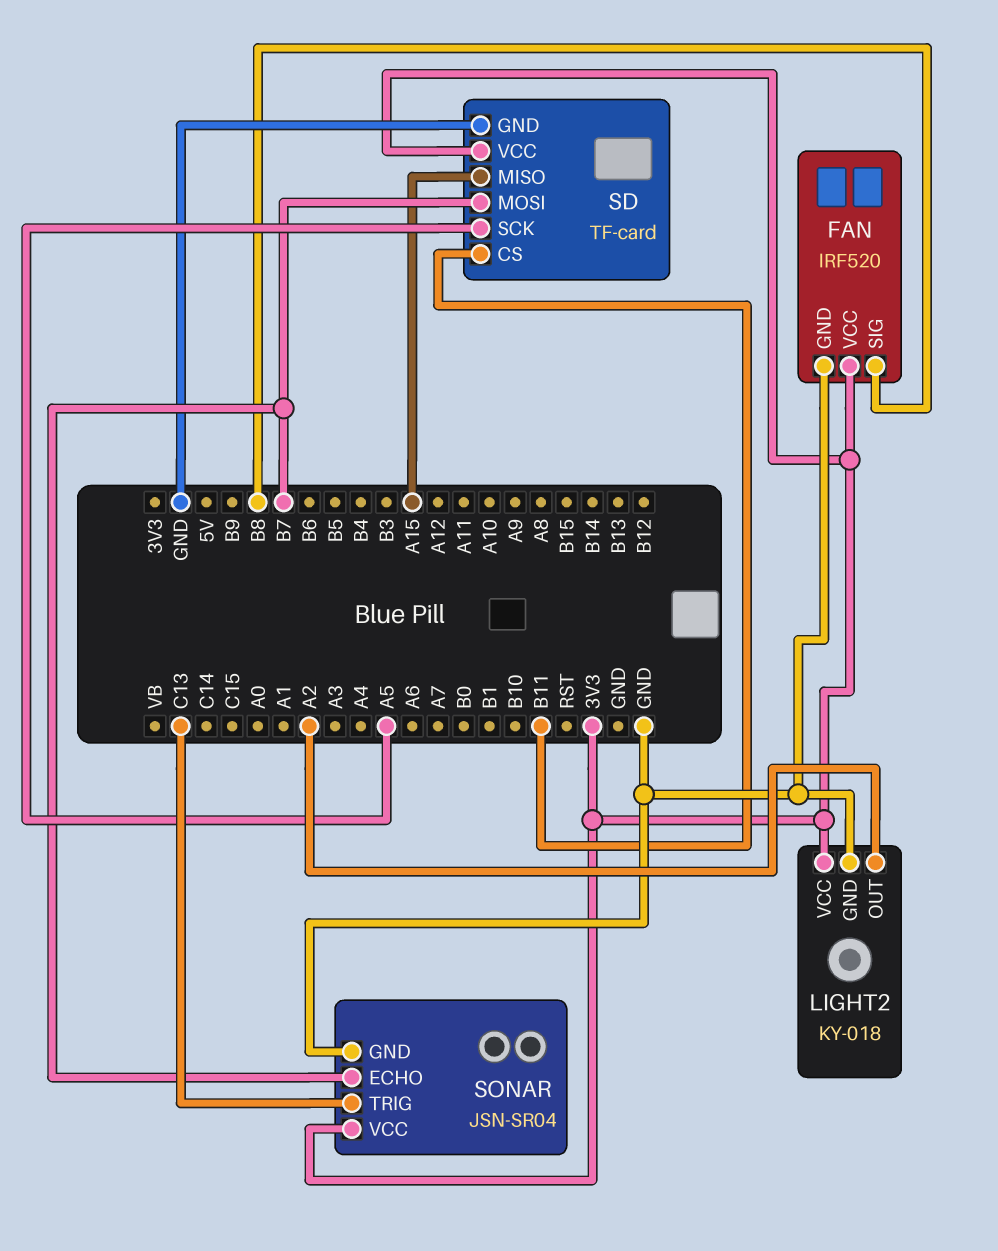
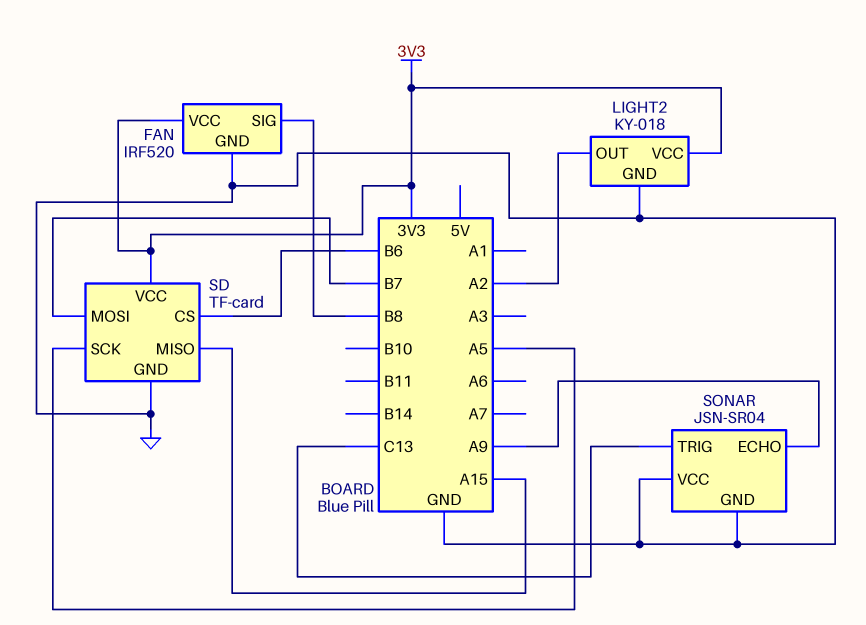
SD pin CS: B11 -> B6
SONAR pin ECHO: B7 -> A9
SONAR pin VCC: 3V3 -> GND

